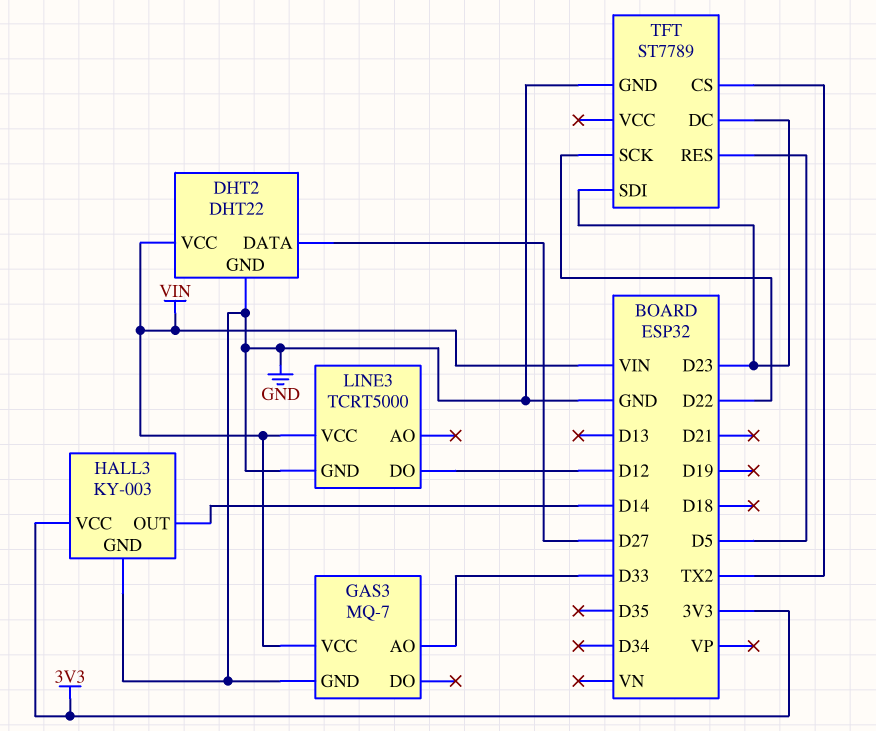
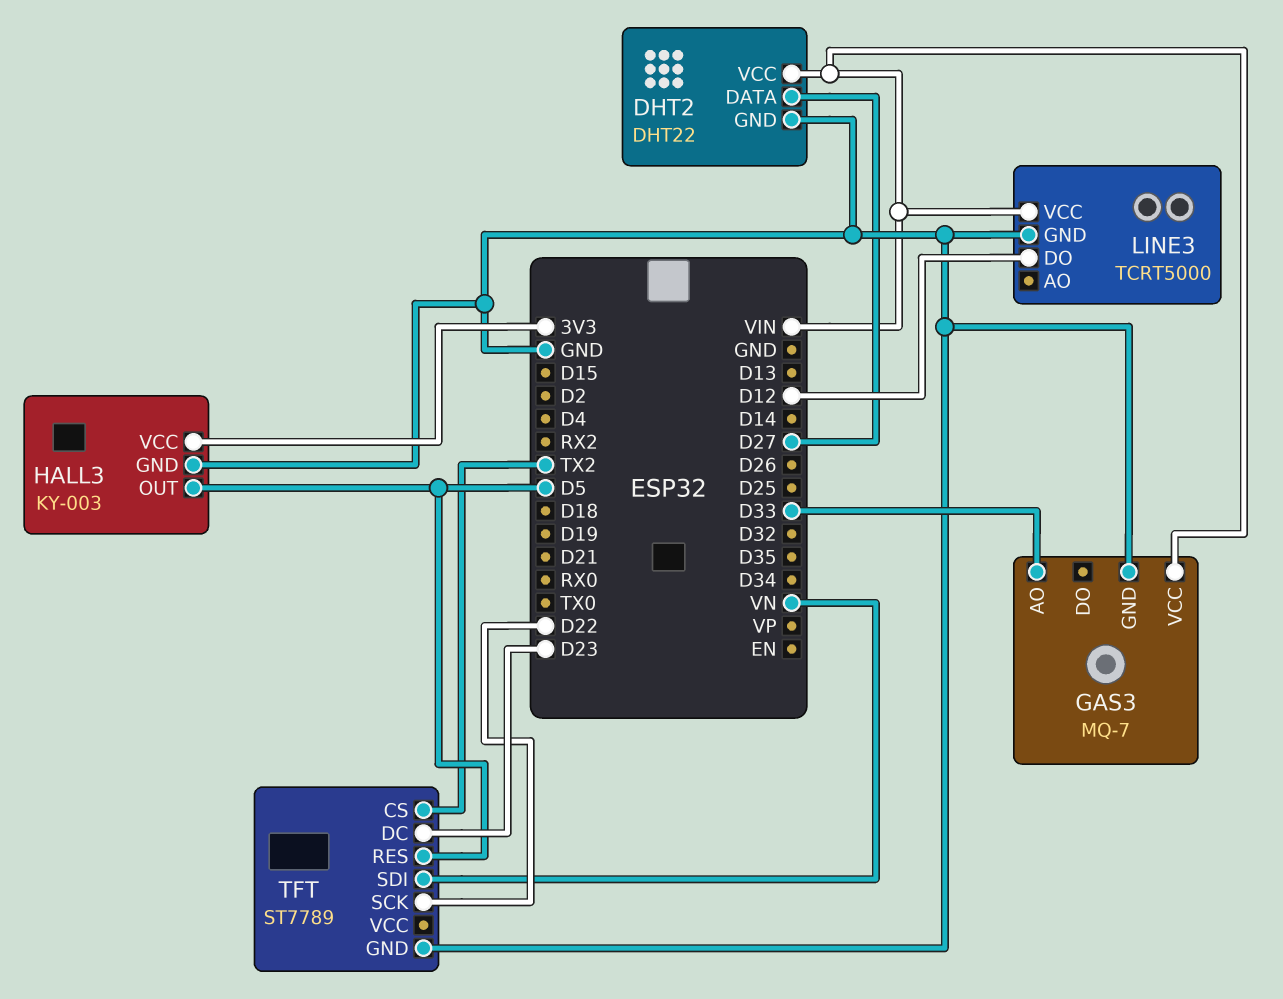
HALL3 pin OUT: D14 -> D5
TFT pin SDI: D23 -> VN

